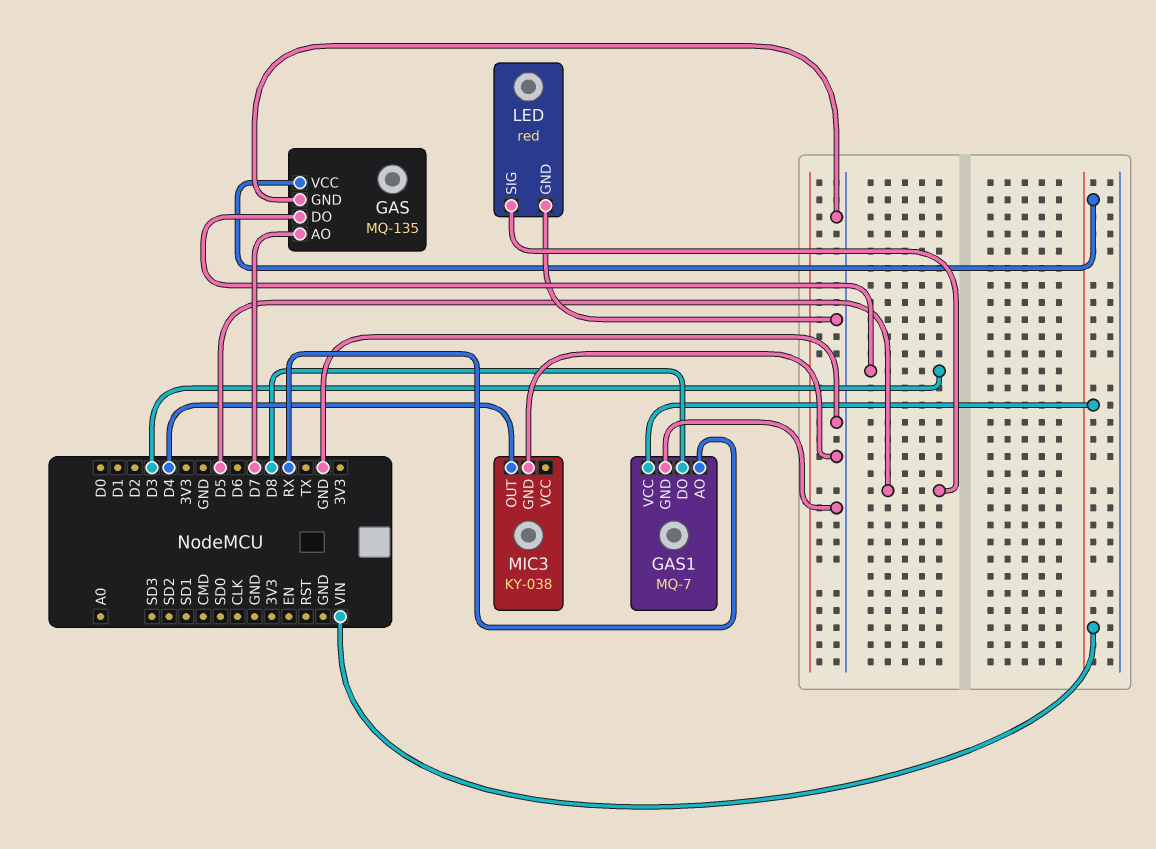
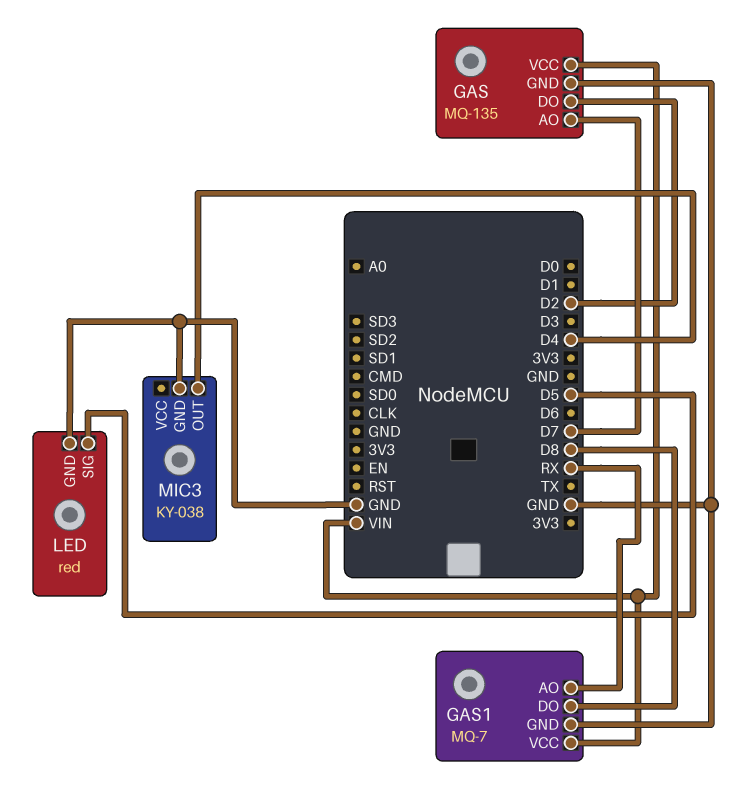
GAS pin DO: D3 -> D2

